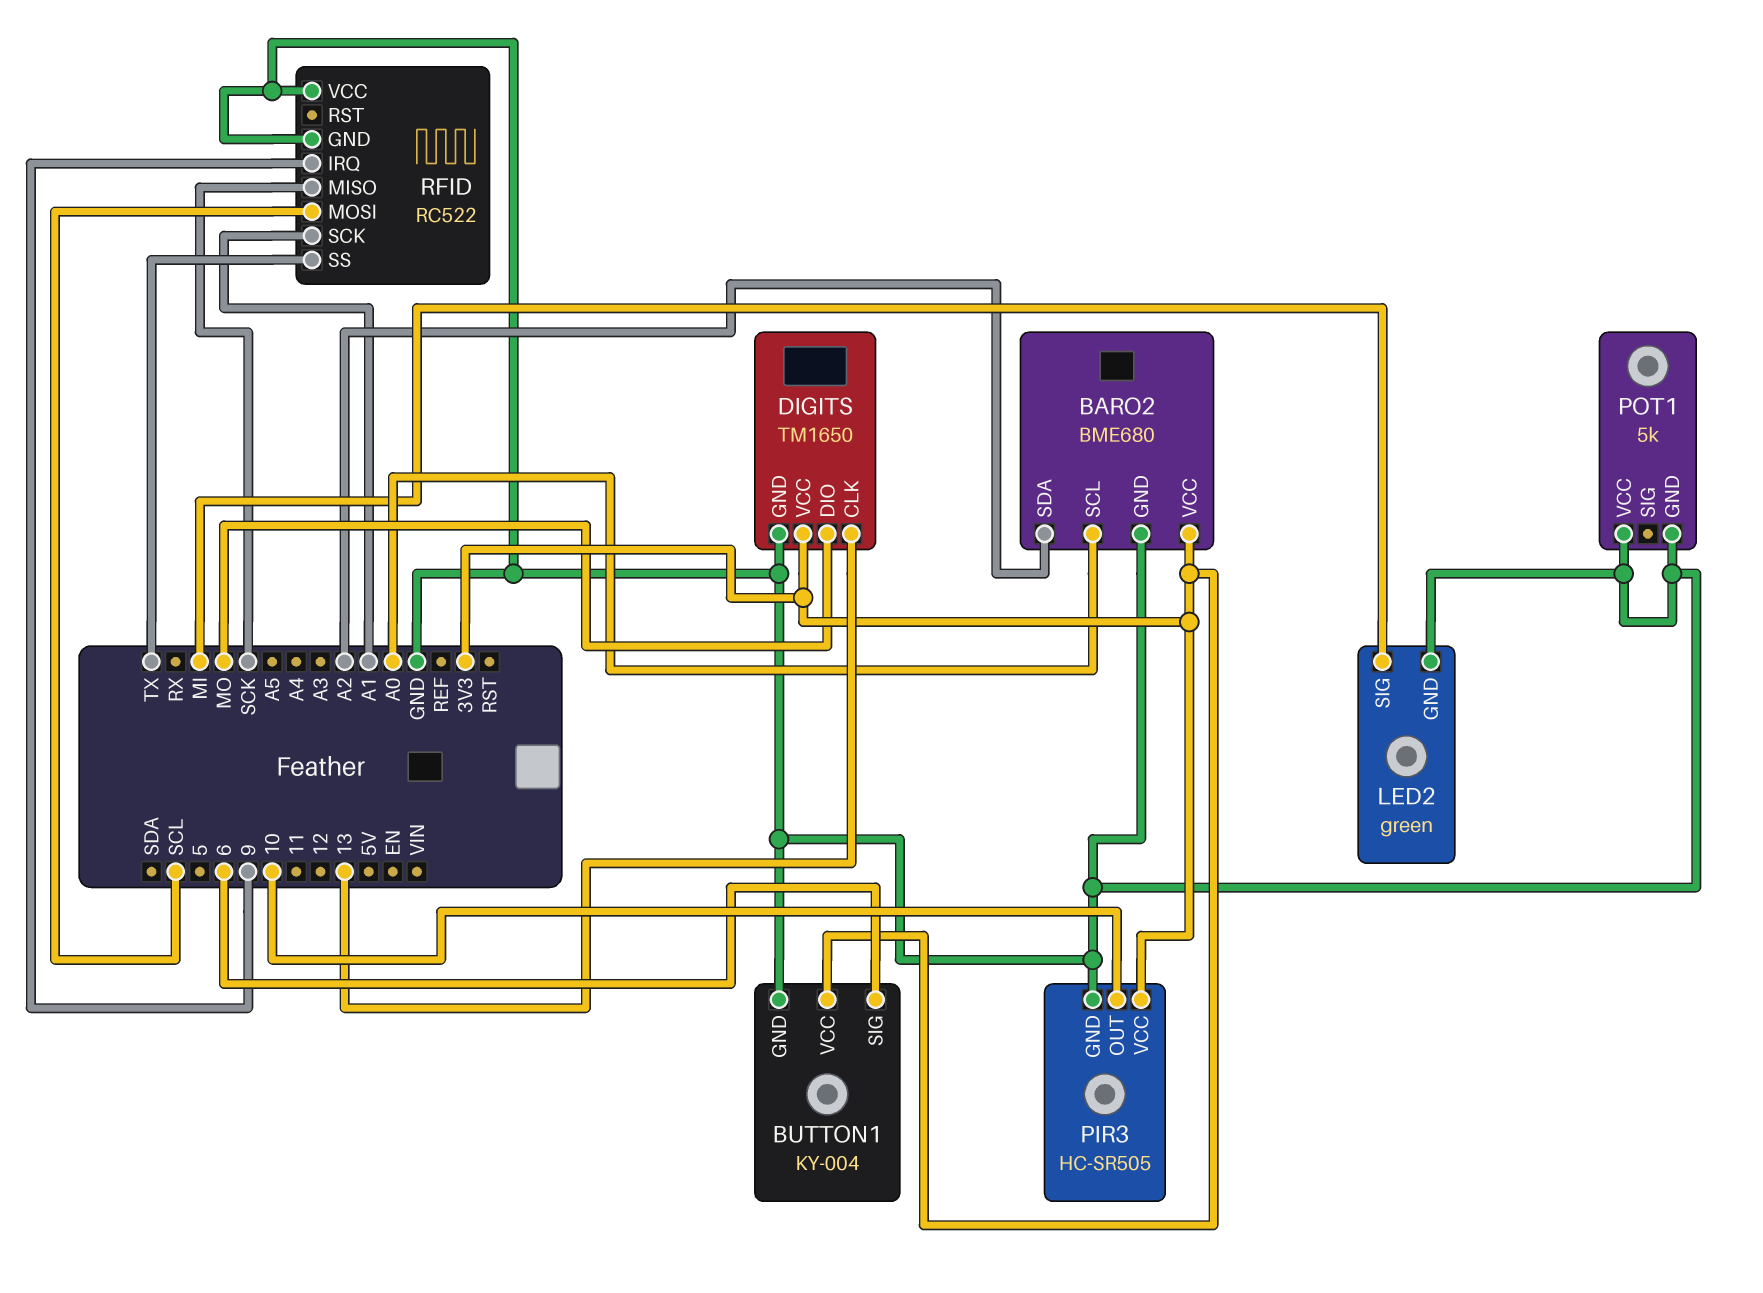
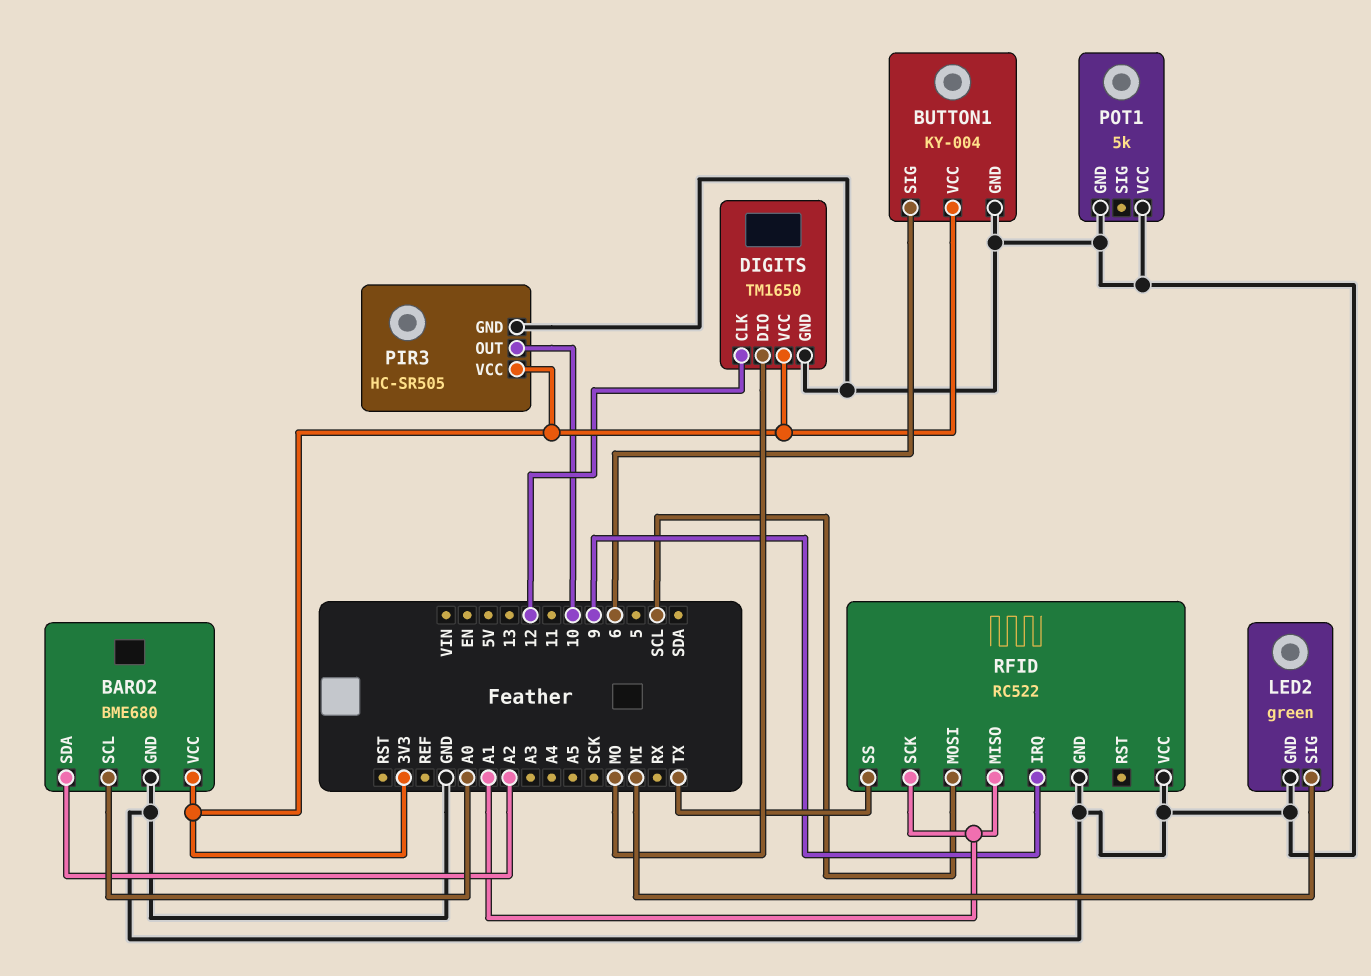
DIGITS pin CLK: 13 -> 12
RFID pin MISO: SCK -> A1

